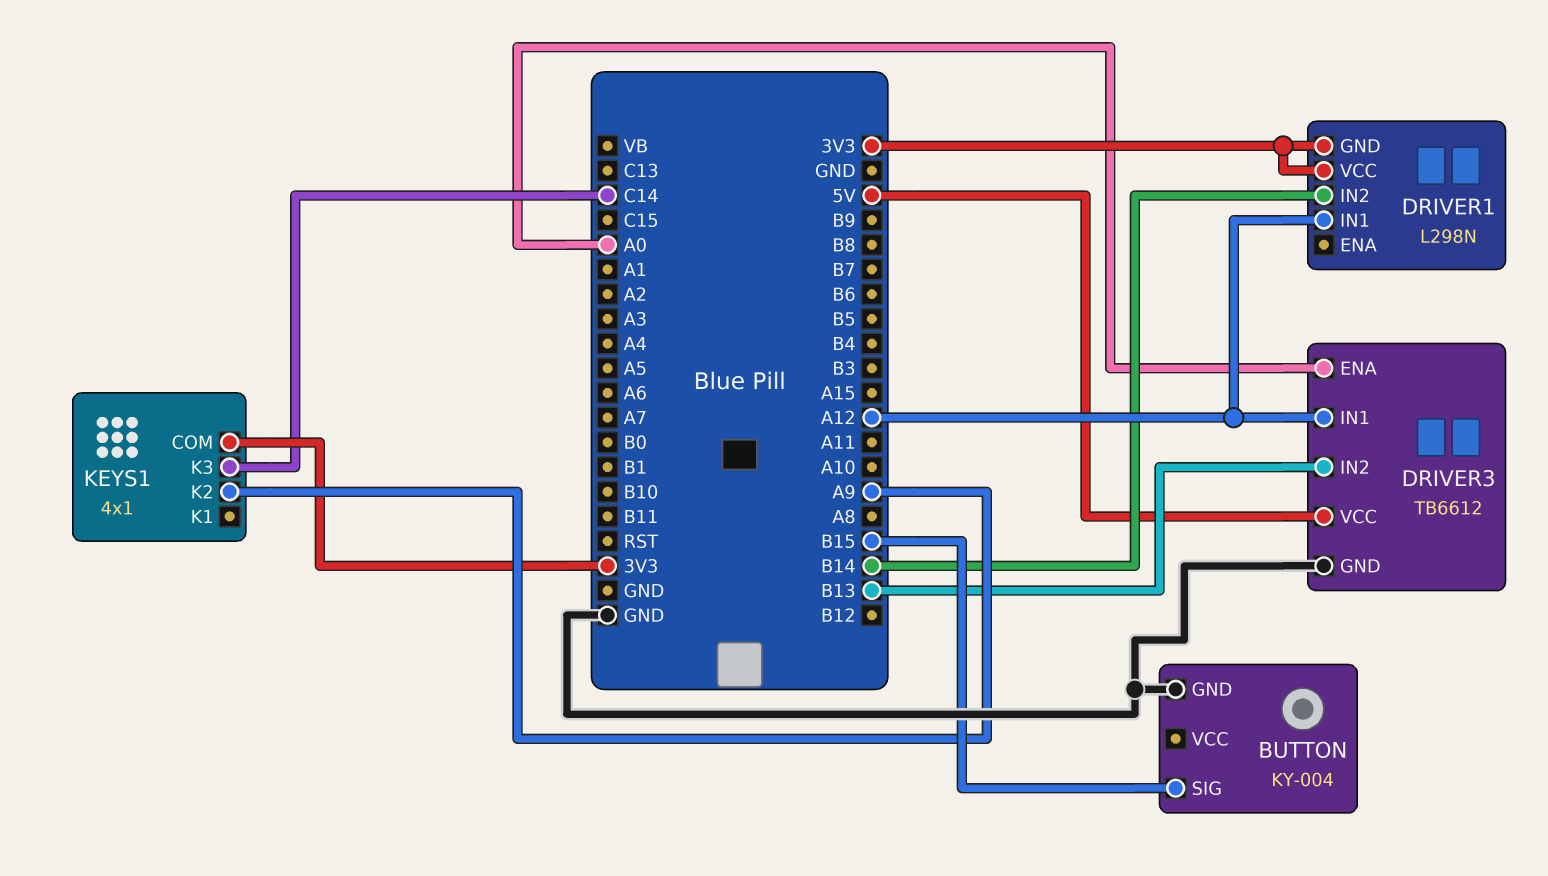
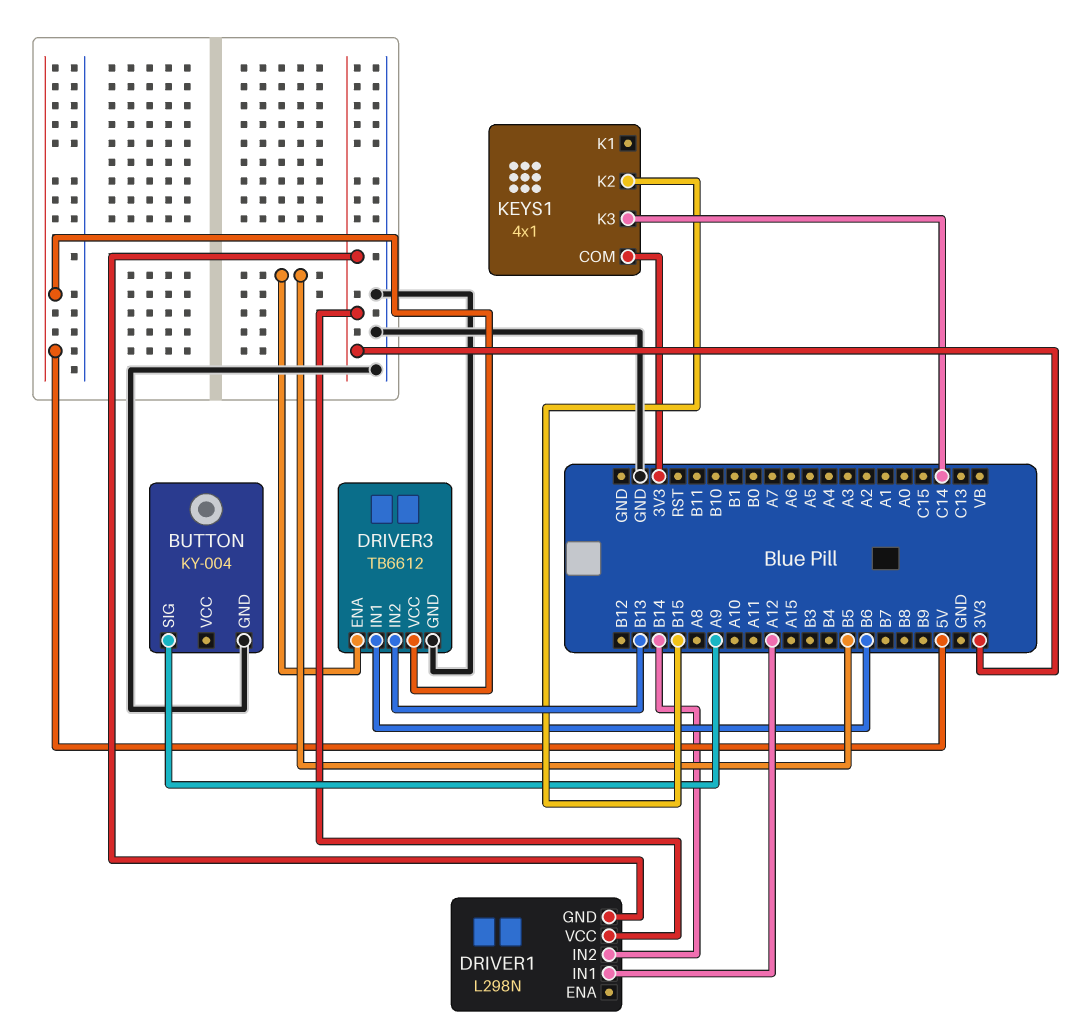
BUTTON pin SIG: B15 -> A9
DRIVER3 pin ENA: A0 -> B5
DRIVER3 pin IN1: A12 -> B6
KEYS1 pin K2: A9 -> B15

